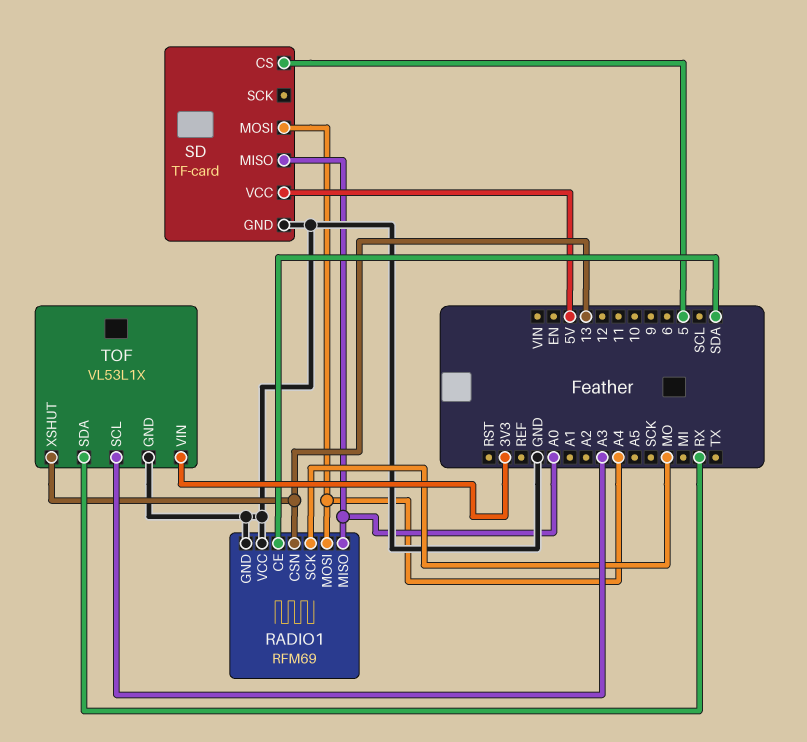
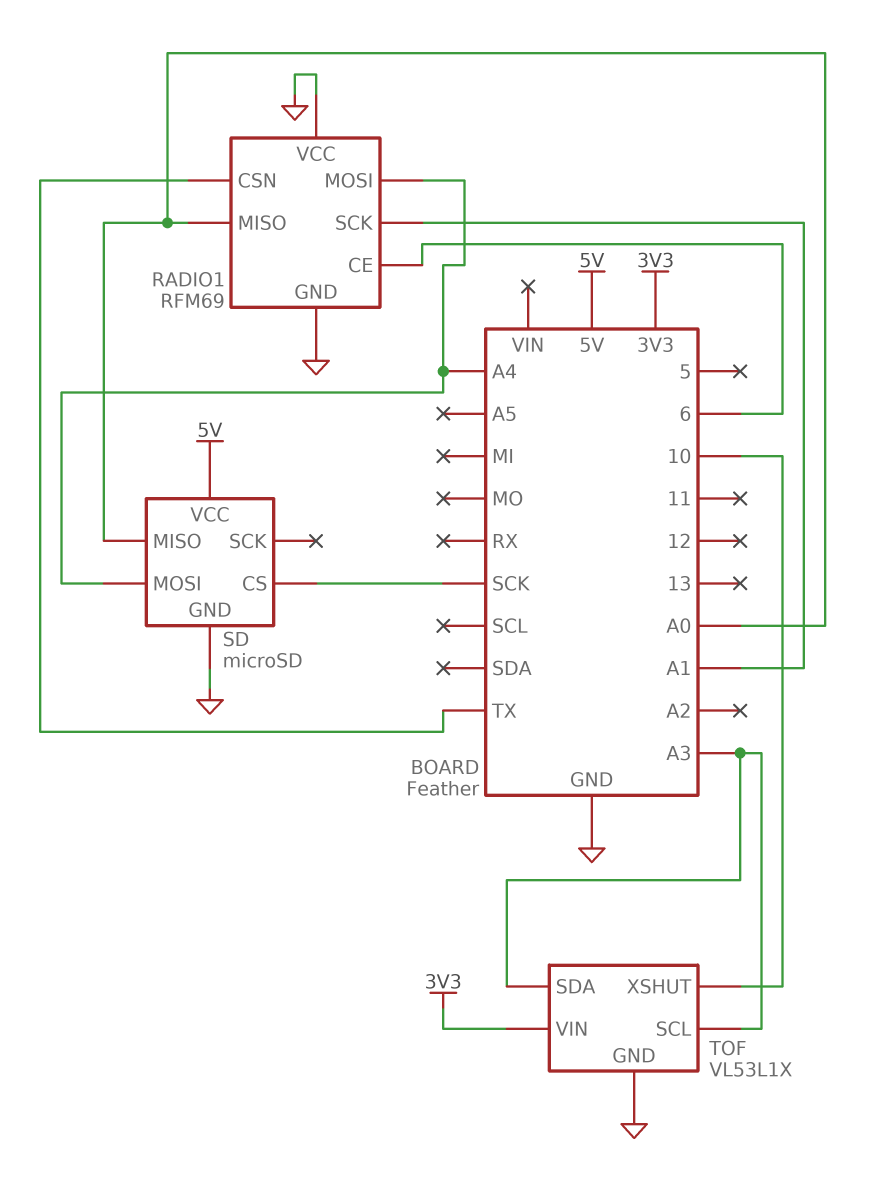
RADIO1 pin CE: SDA -> 6
RADIO1 pin CSN: 13 -> TX
RADIO1 pin SCK: MO -> A1
SD: TF-card -> microSD
SD pin CS: 5 -> SCK
TOF pin SDA: RX -> A3
TOF pin XSHUT: 13 -> 10

